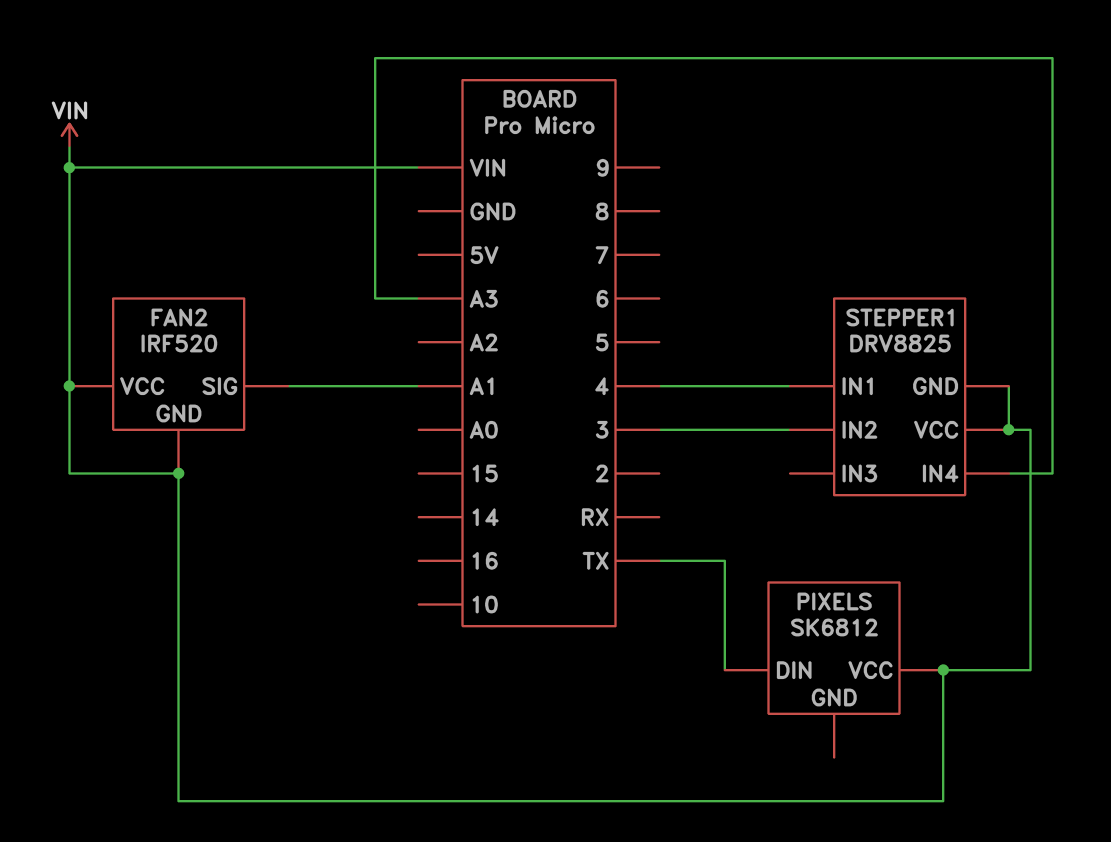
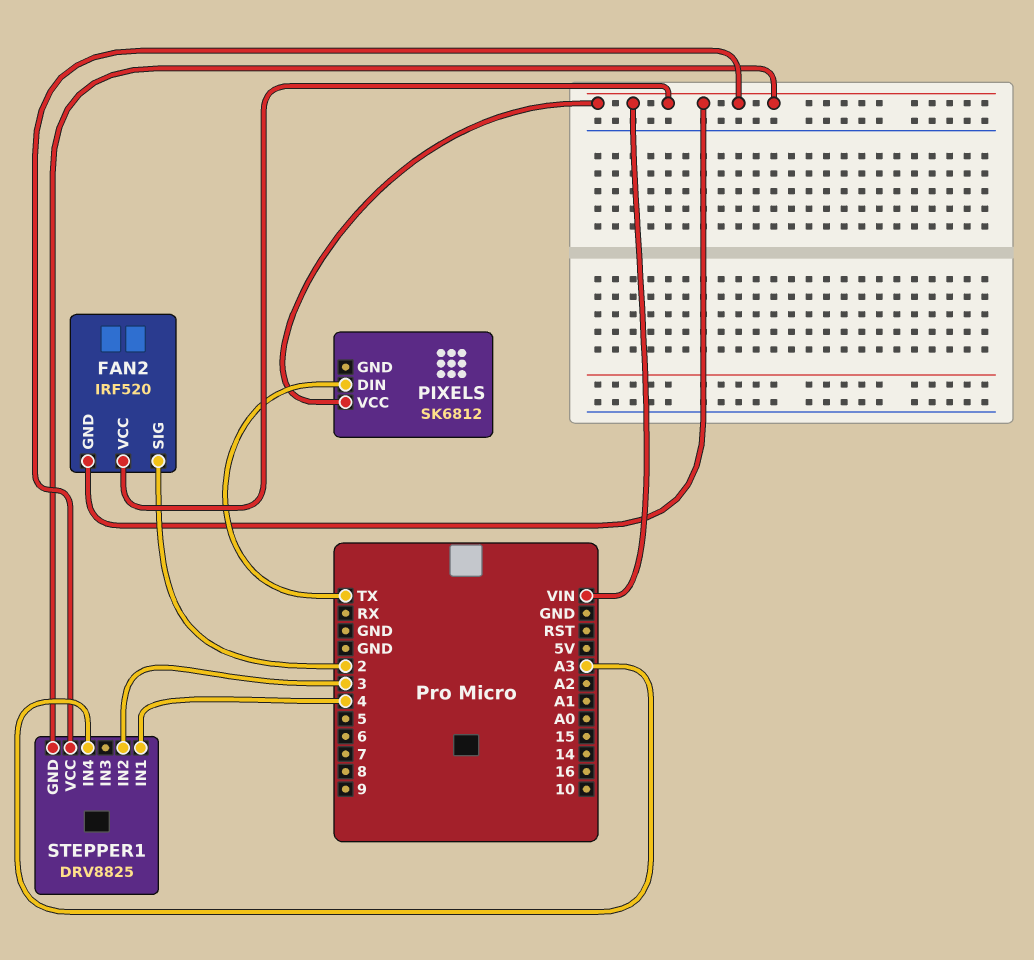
FAN2 pin SIG: A1 -> 2

